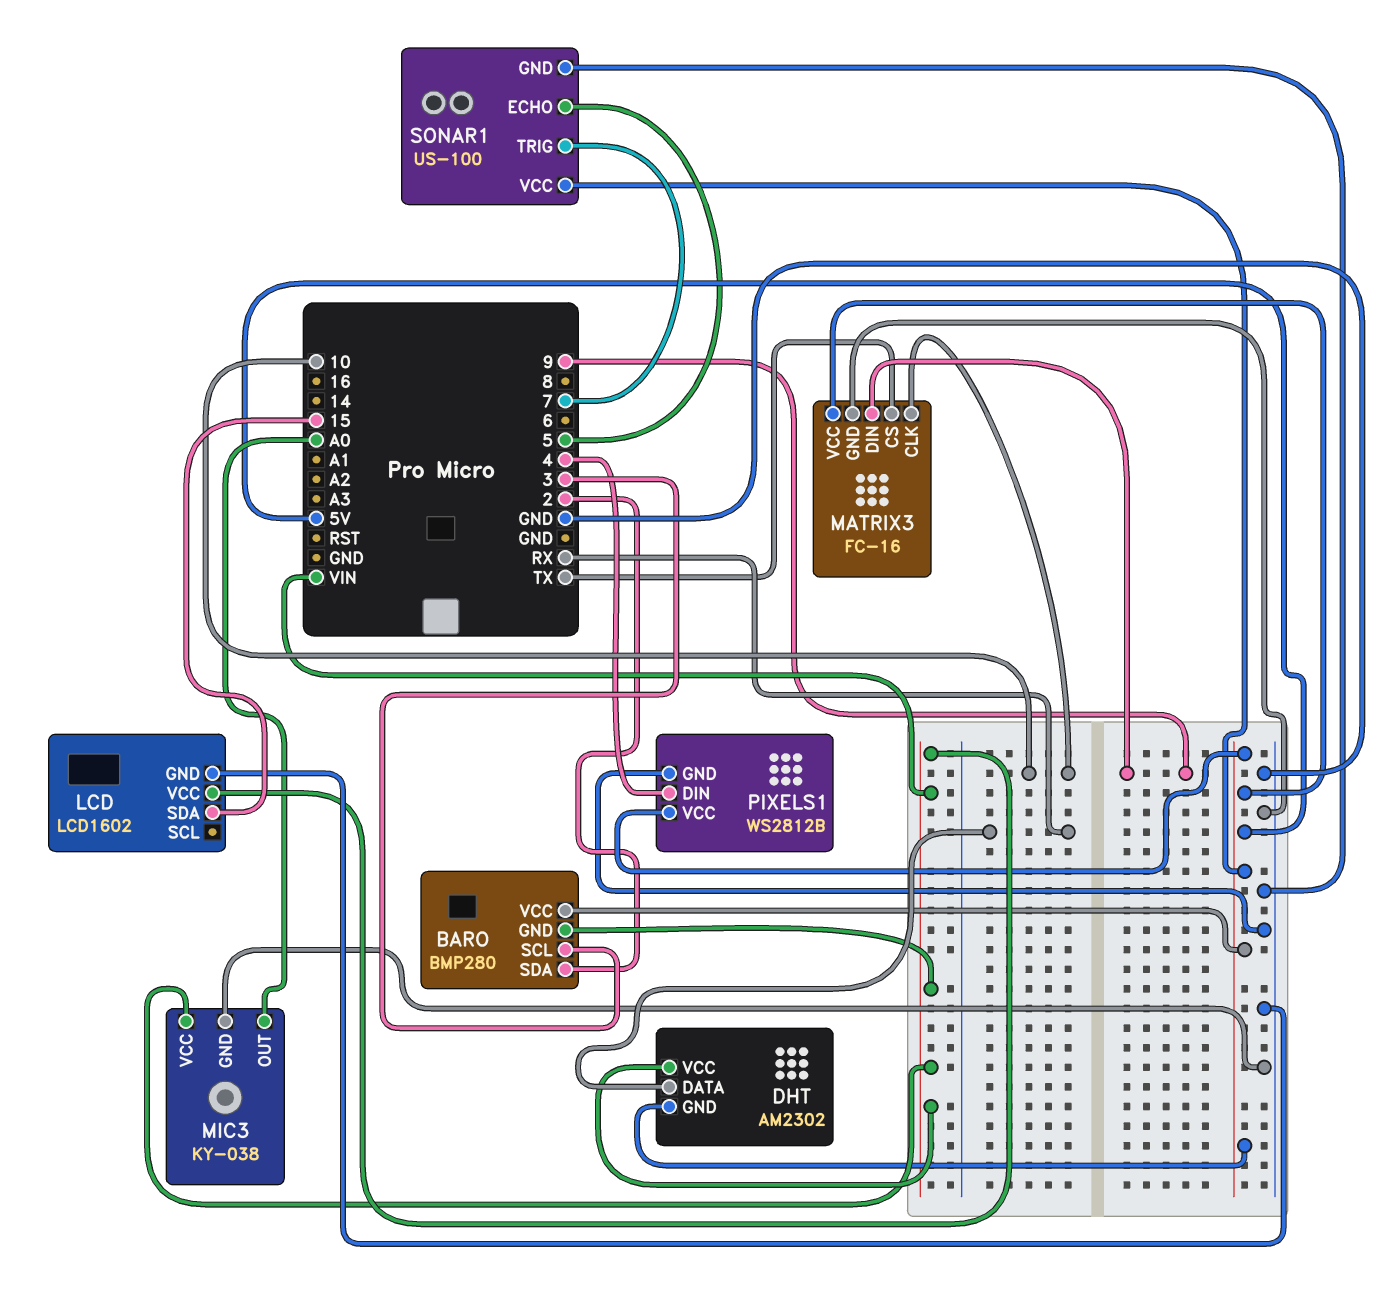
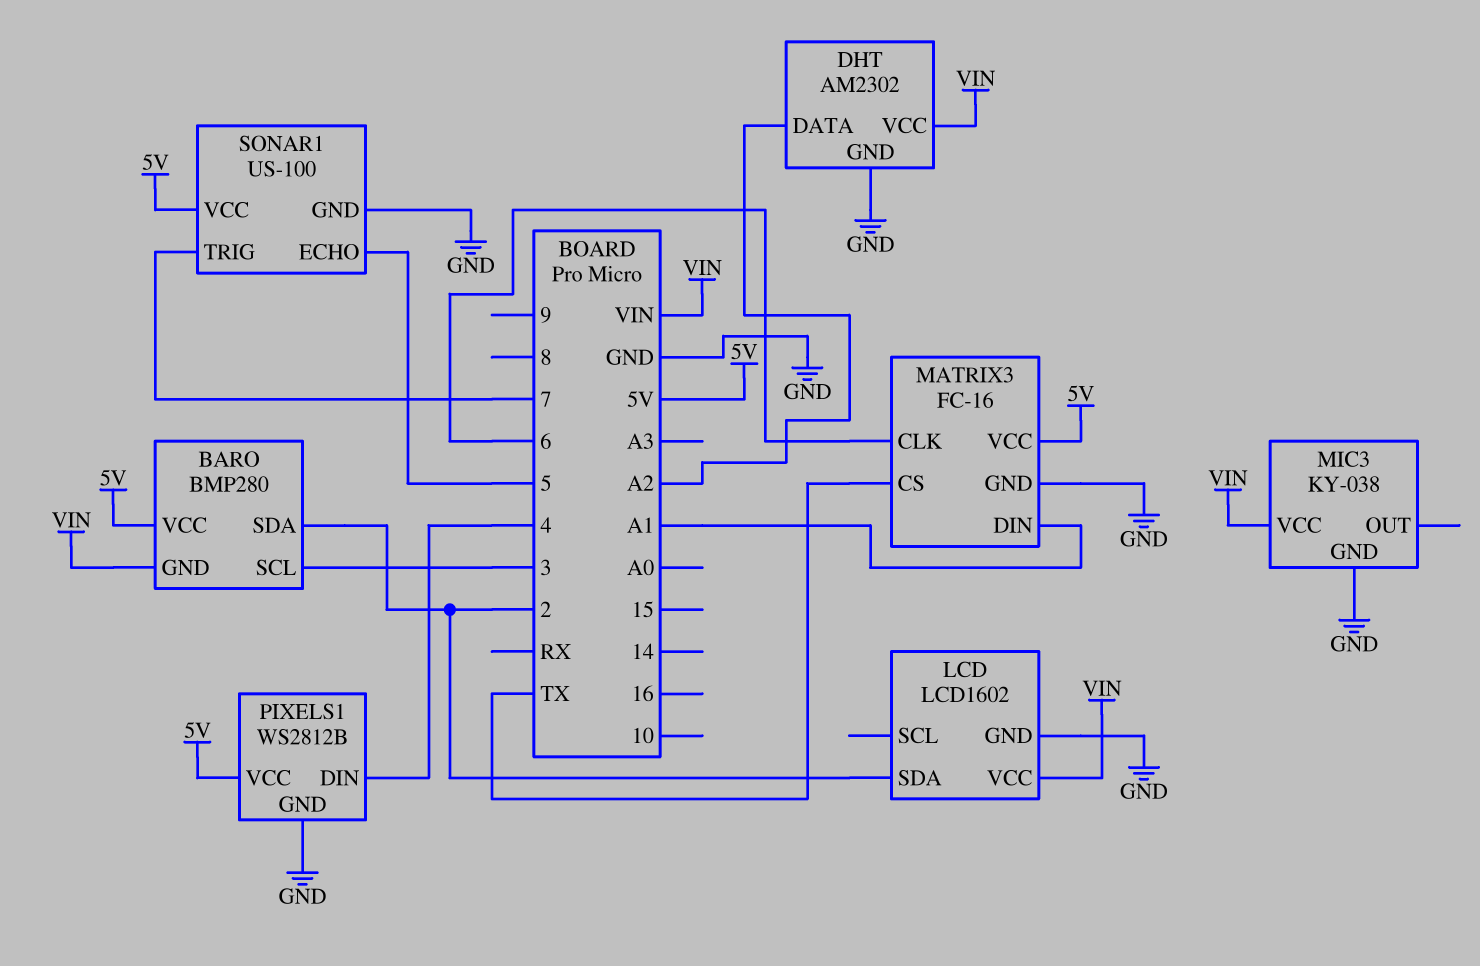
DHT pin DATA: RX -> A2
DHT pin GND: 5V -> GND
LCD pin SDA: 15 -> 2
MATRIX3 pin CLK: 10 -> 6
MATRIX3 pin DIN: 9 -> A1
MIC3 pin OUT: A0 -> none

